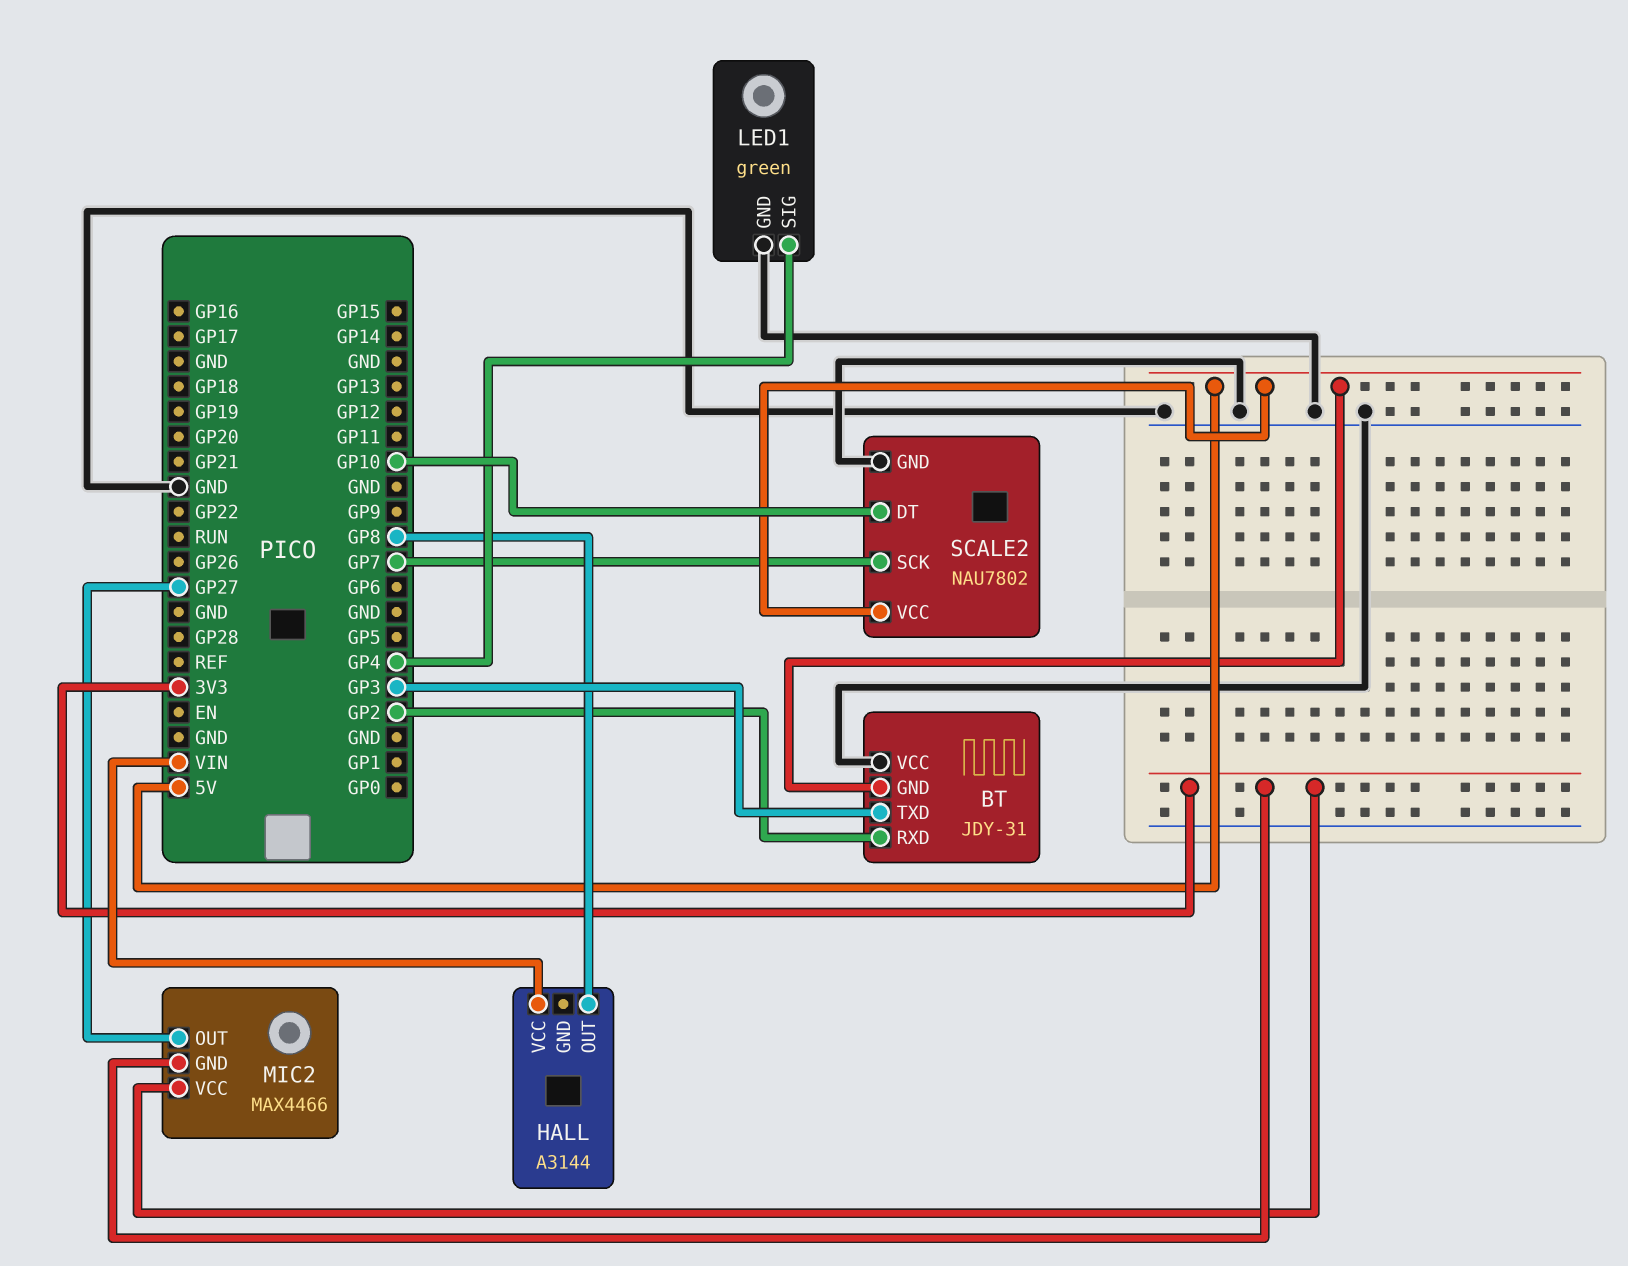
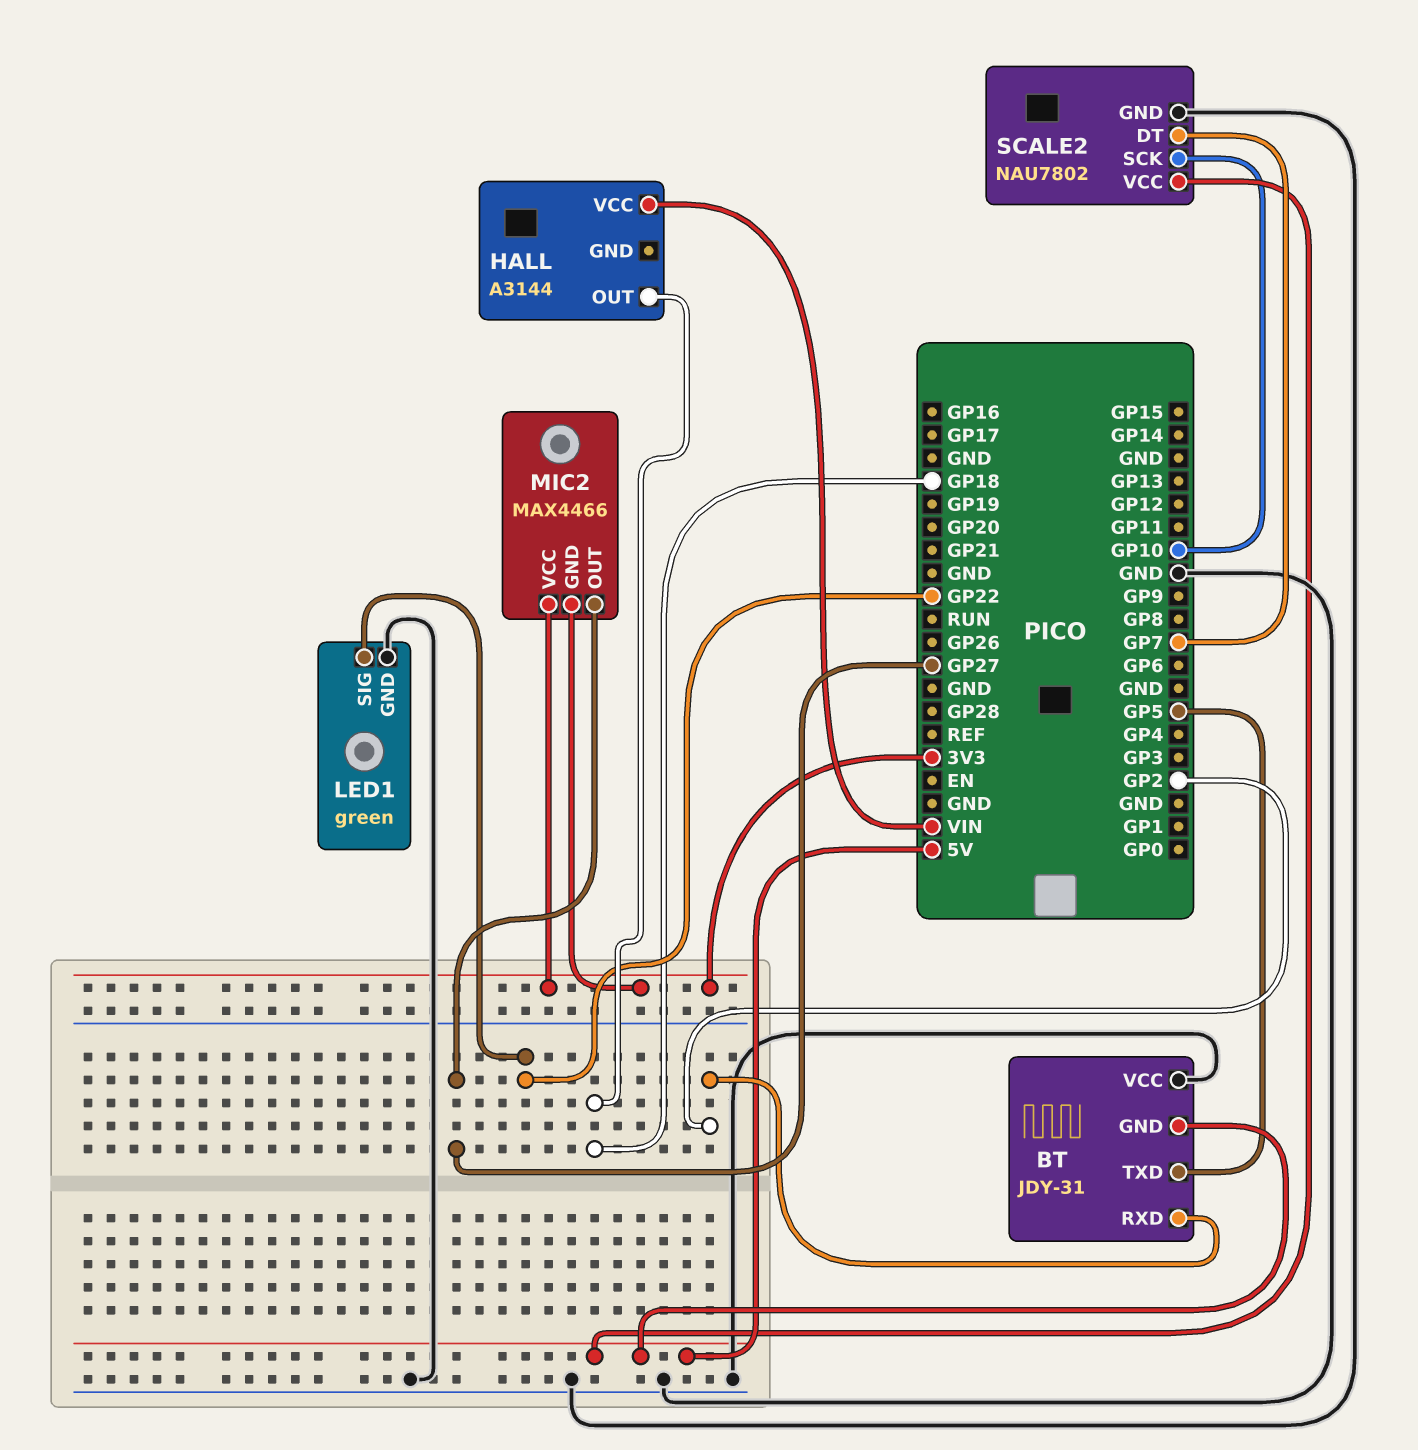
BT pin TXD: GP3 -> GP5
HALL pin OUT: GP8 -> GP18
LED1 pin SIG: GP4 -> GP22
SCALE2 pin DT: GP10 -> GP7
SCALE2 pin SCK: GP7 -> GP10

